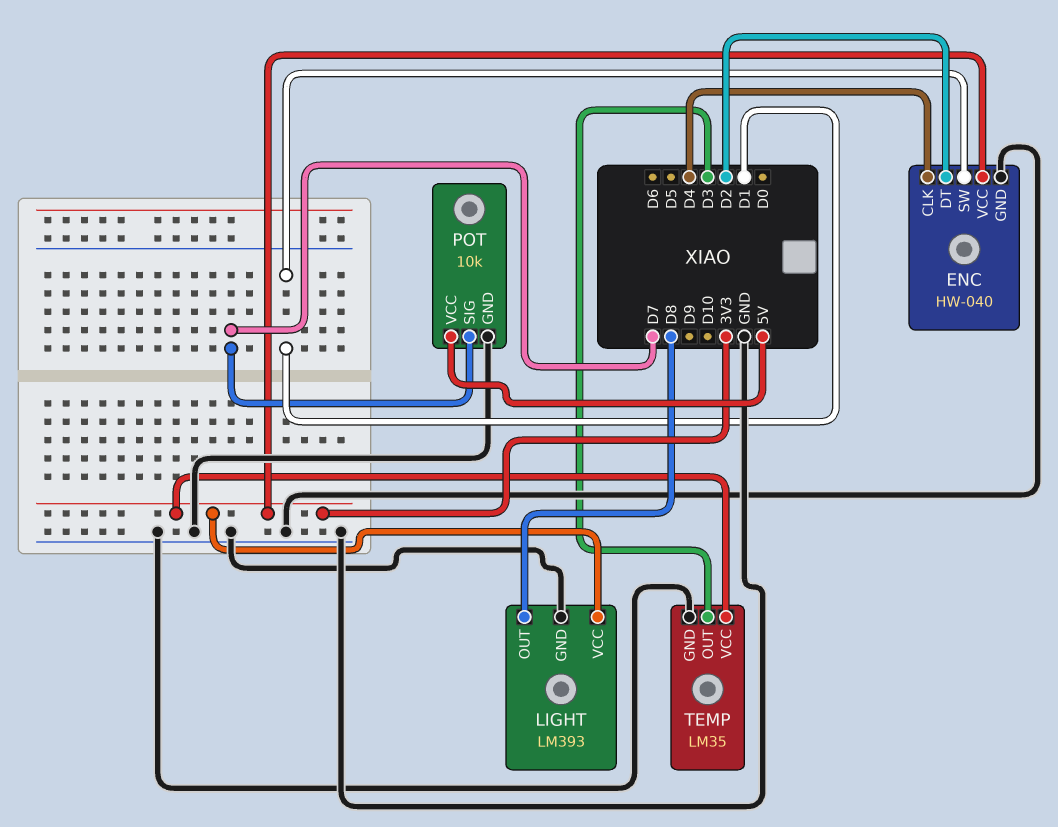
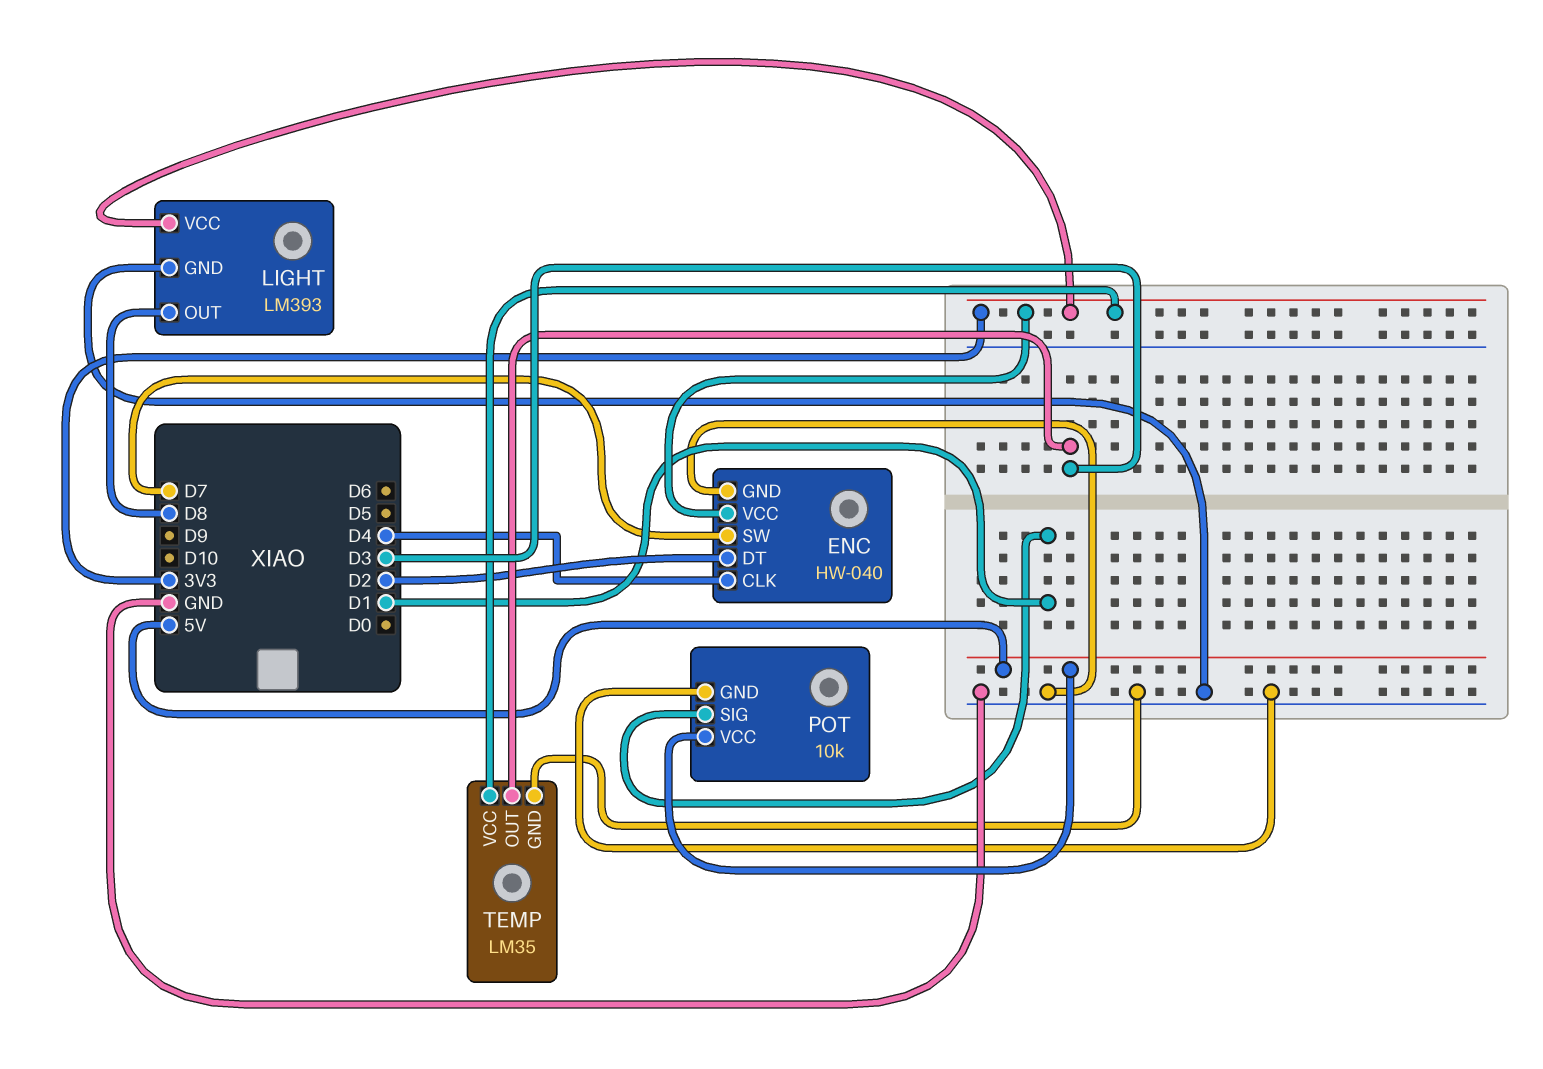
ENC pin SW: D1 -> D7
POT pin SIG: D7 -> D1

